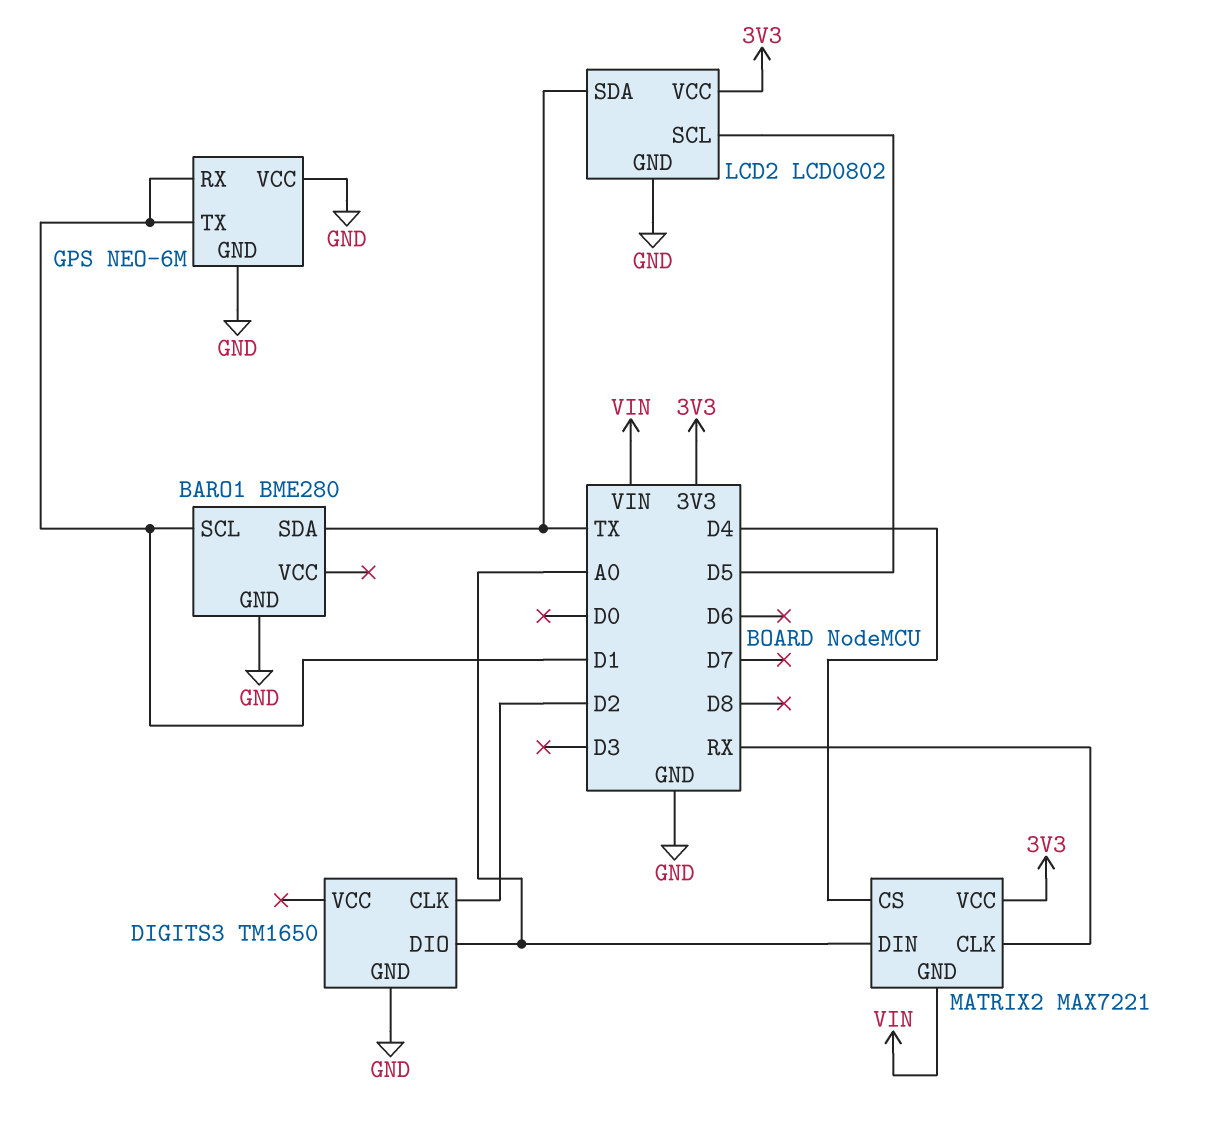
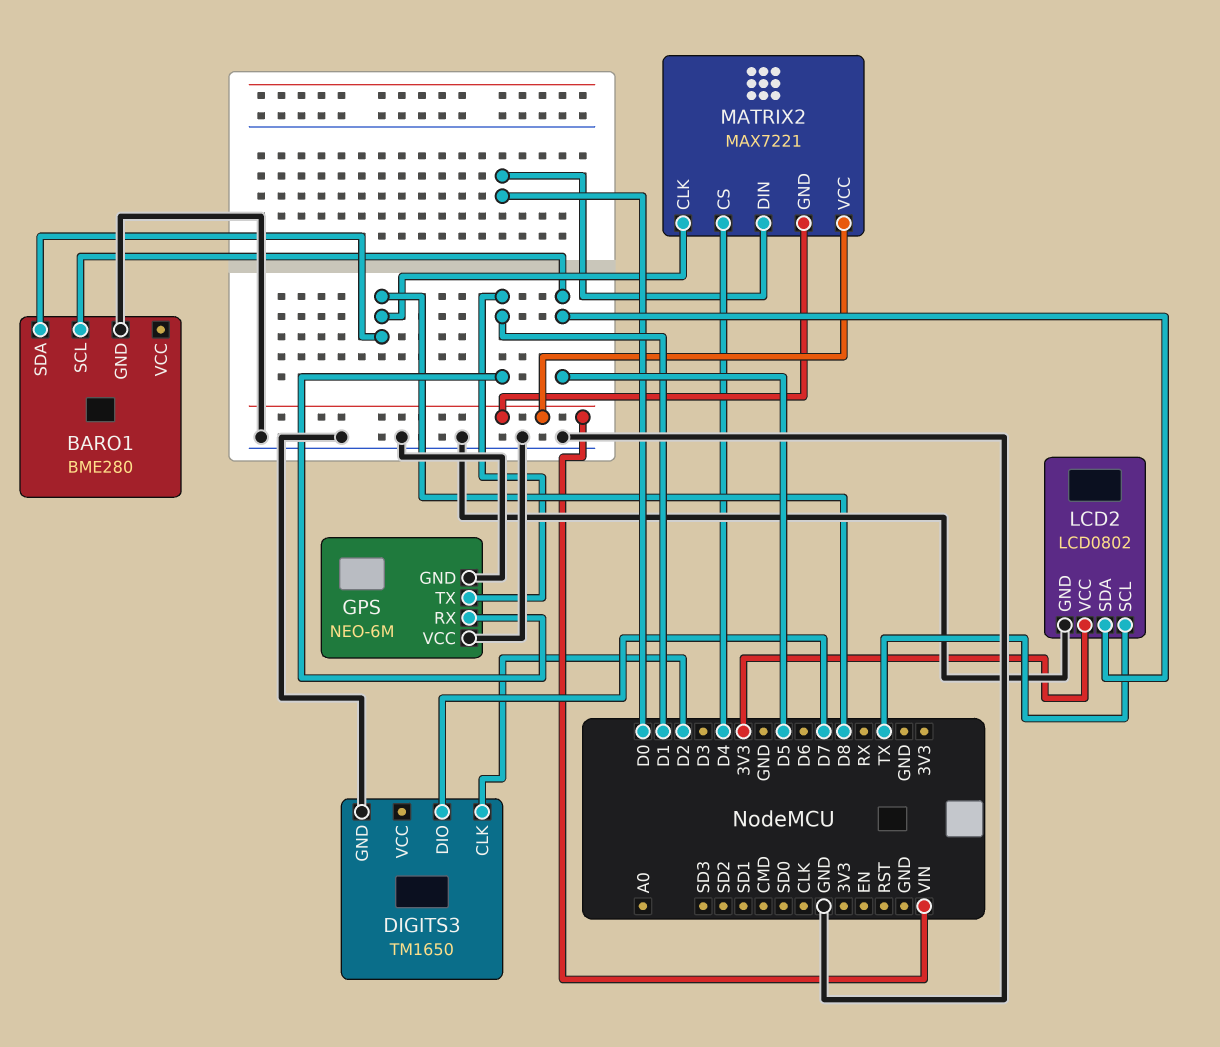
BARO1 pin SCL: D1 -> D5
BARO1 pin SDA: TX -> D8
DIGITS3 pin DIO: A0 -> D7
LCD2 pin SCL: D5 -> TX
LCD2 pin SDA: TX -> D5
MATRIX2 pin CLK: RX -> D8
MATRIX2 pin DIN: A0 -> D0
MATRIX2 pin VCC: 3V3 -> VIN

